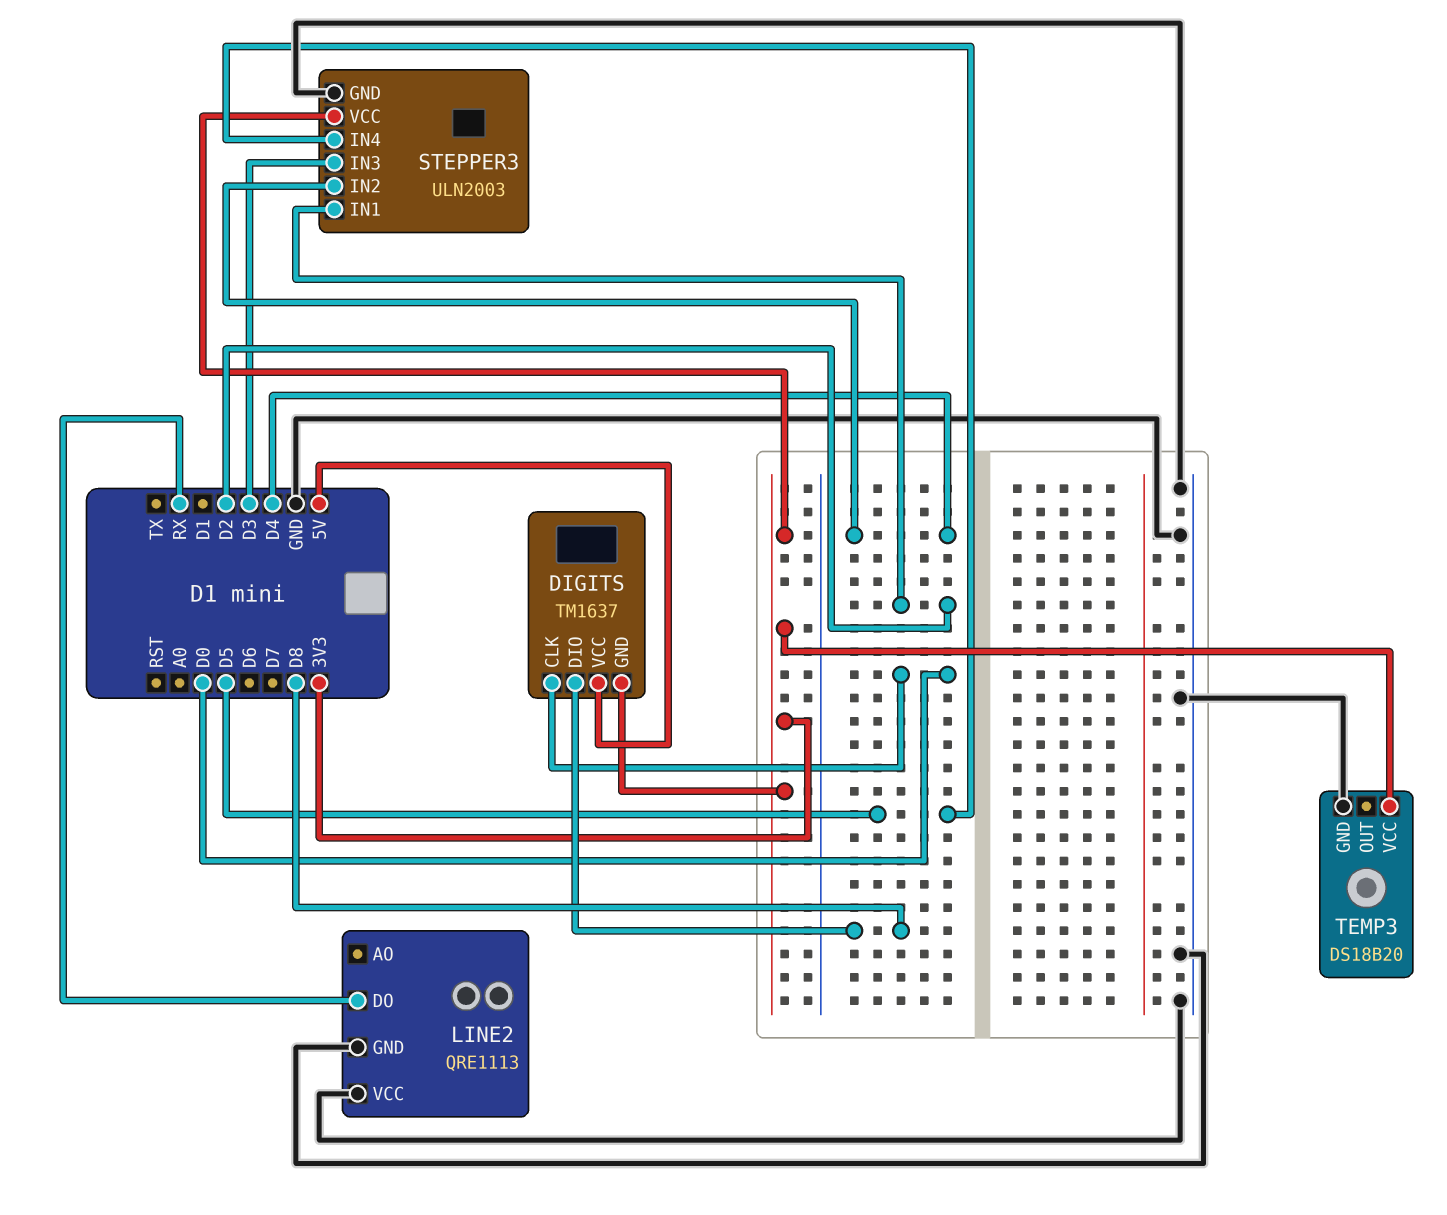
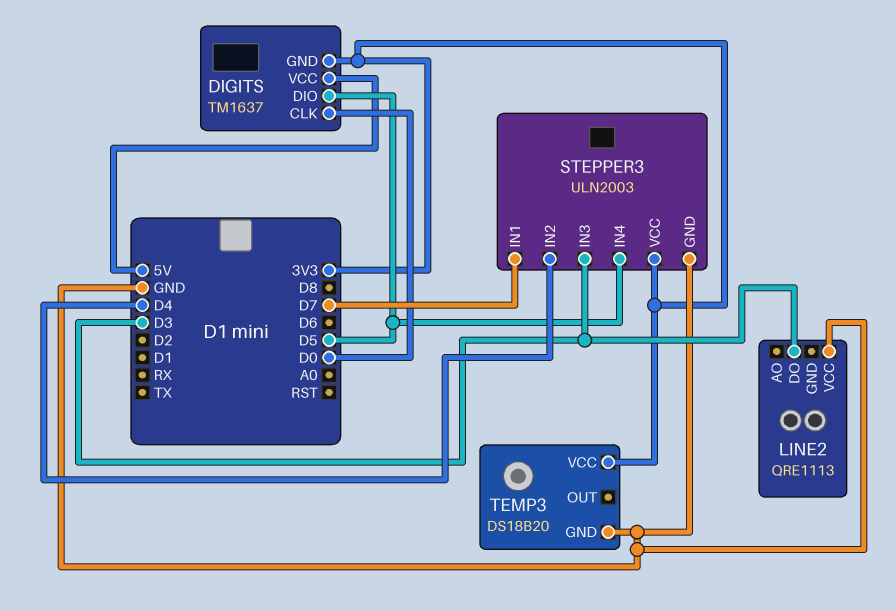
DIGITS pin DIO: D8 -> D5
LINE2 pin DO: RX -> D3
LINE2 pin GND: GND -> none
STEPPER3 pin IN1: D2 -> D7

